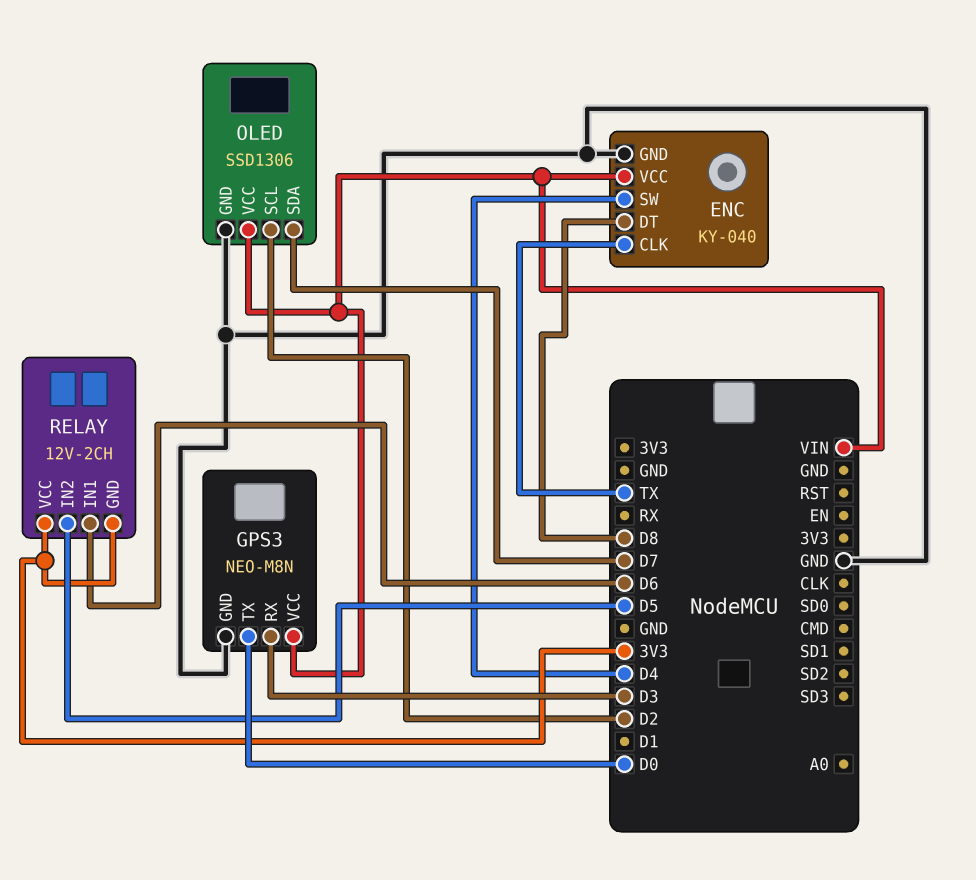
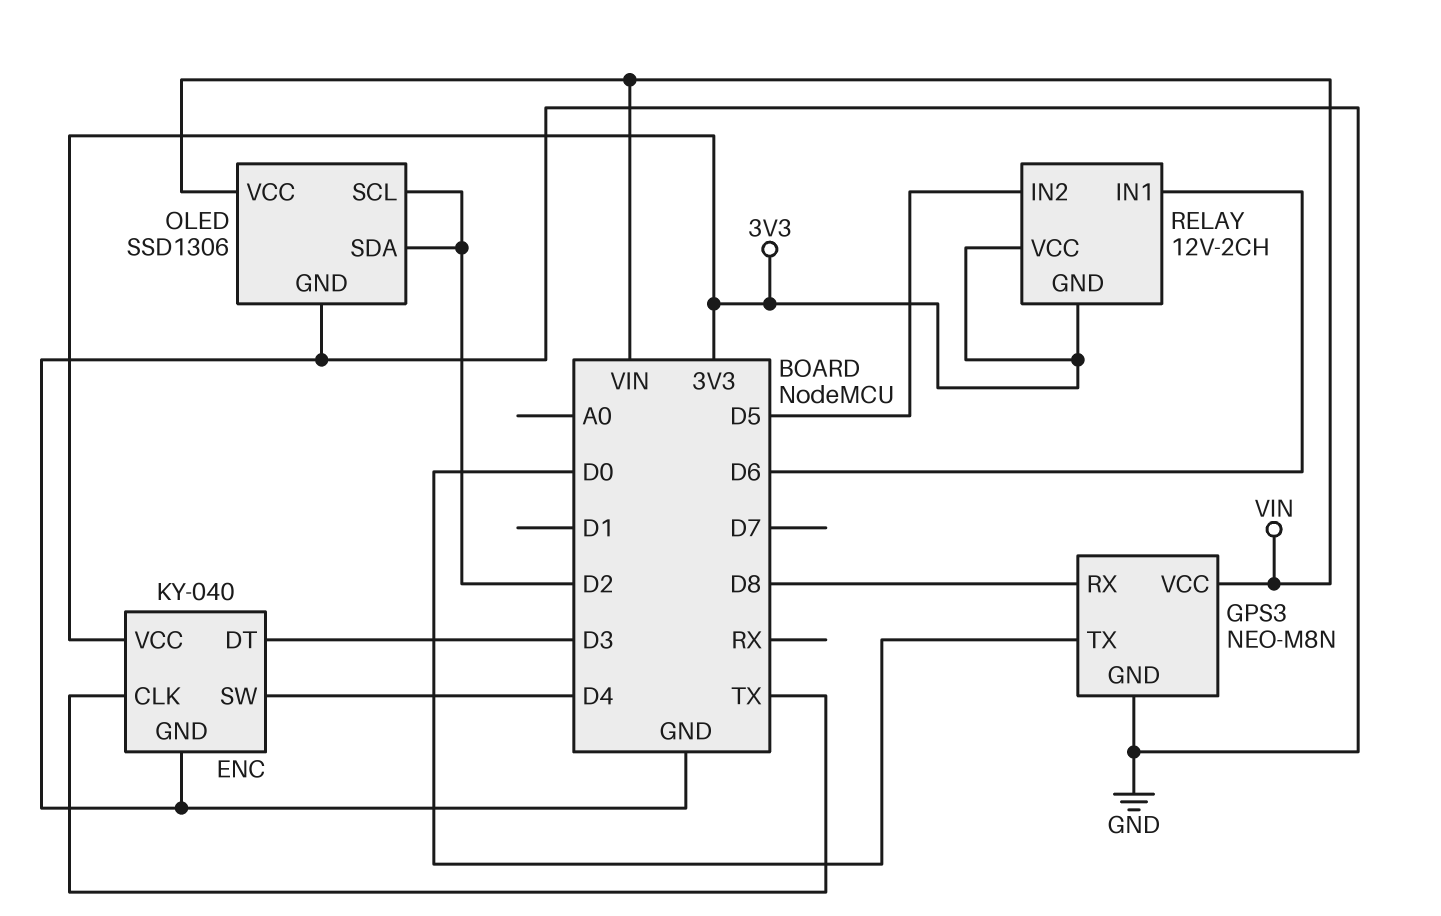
ENC pin DT: D8 -> D3
ENC pin VCC: VIN -> 3V3
GPS3 pin RX: D3 -> D8
OLED pin SDA: D7 -> D2

